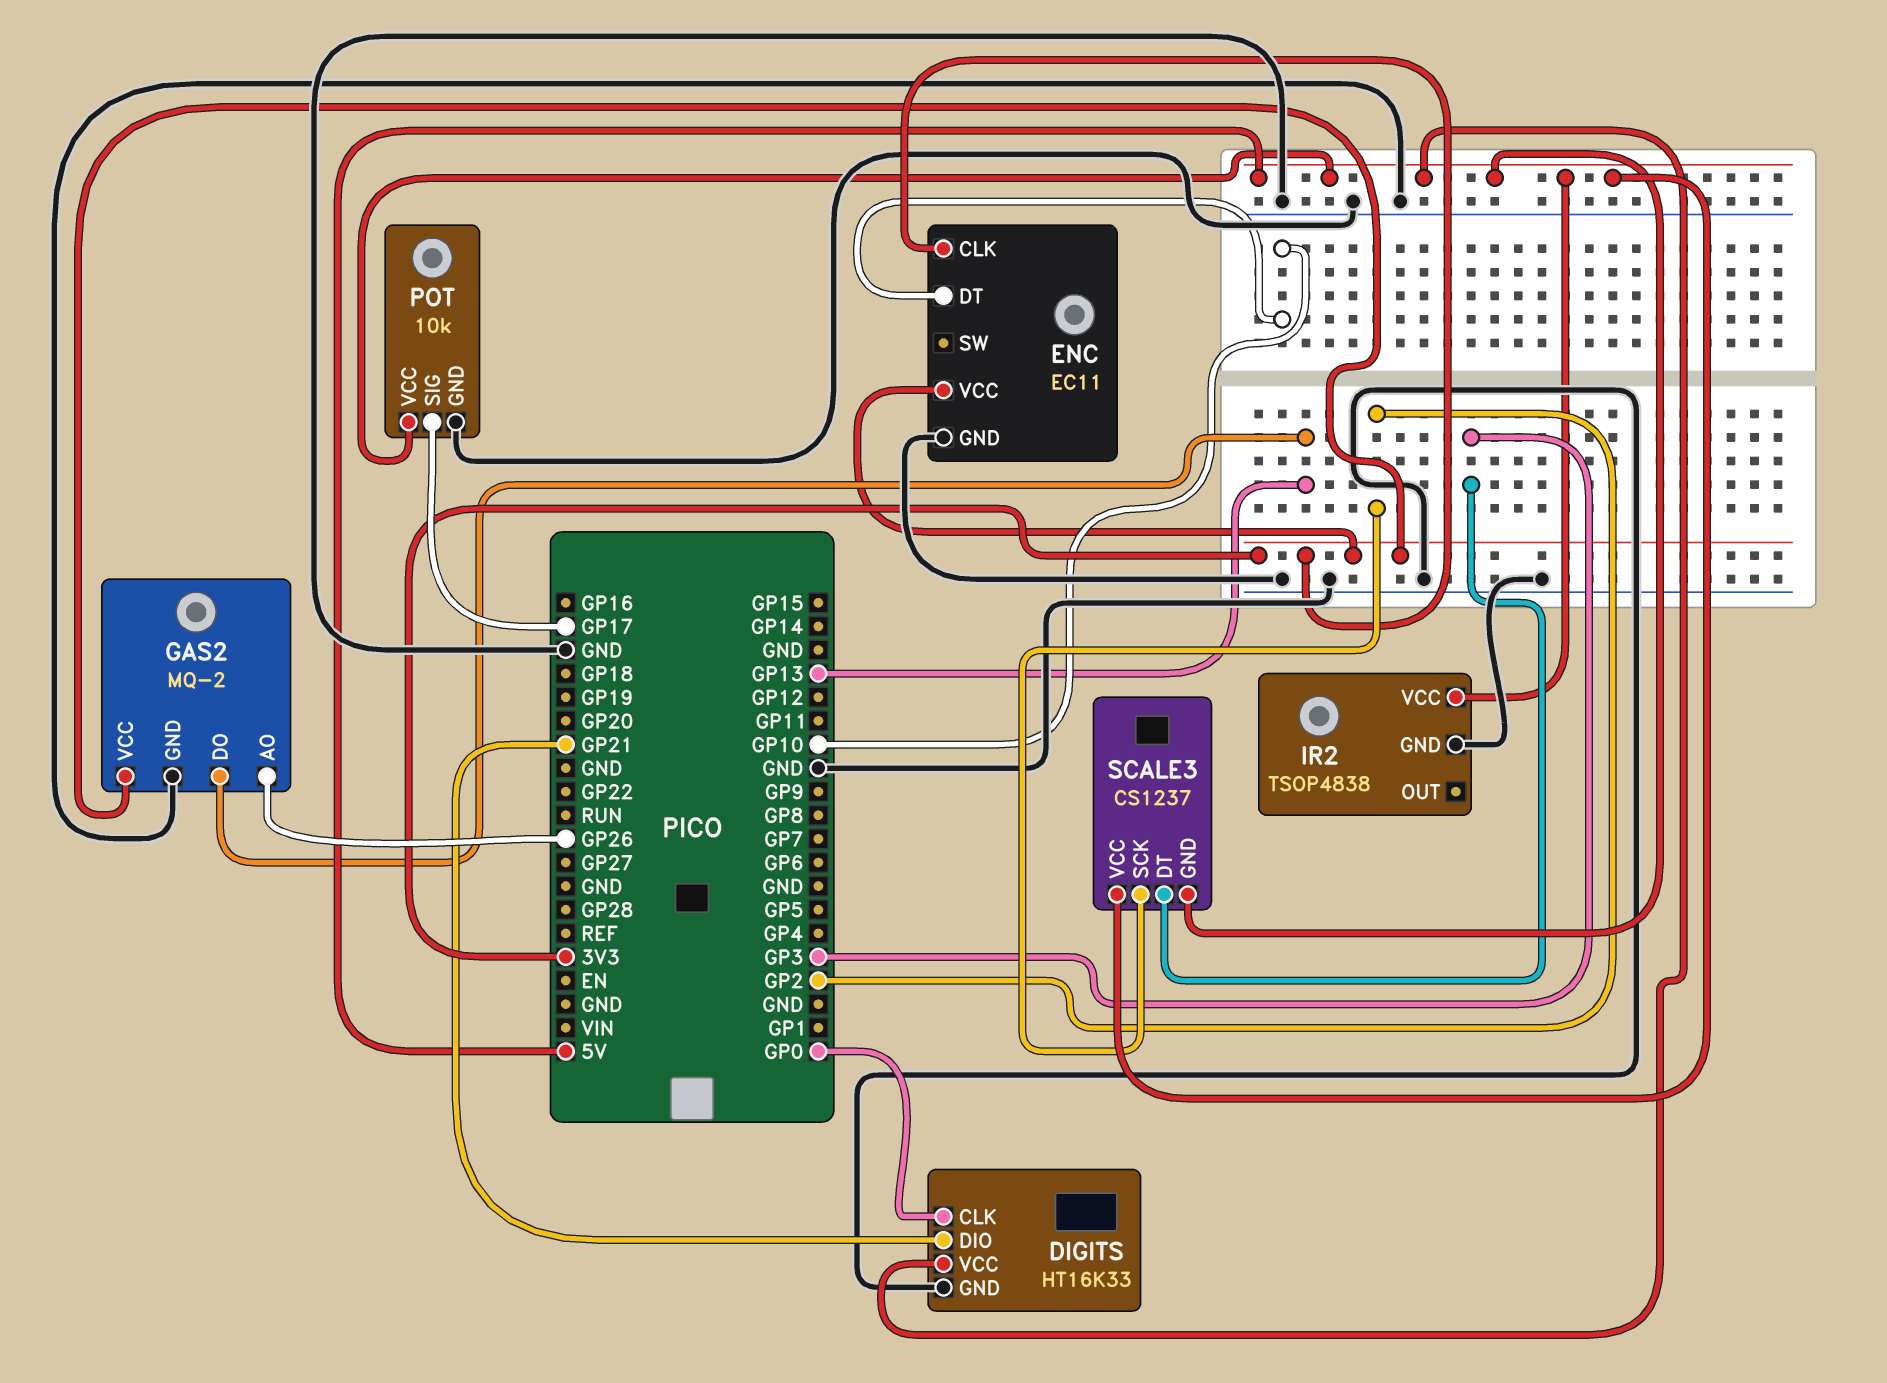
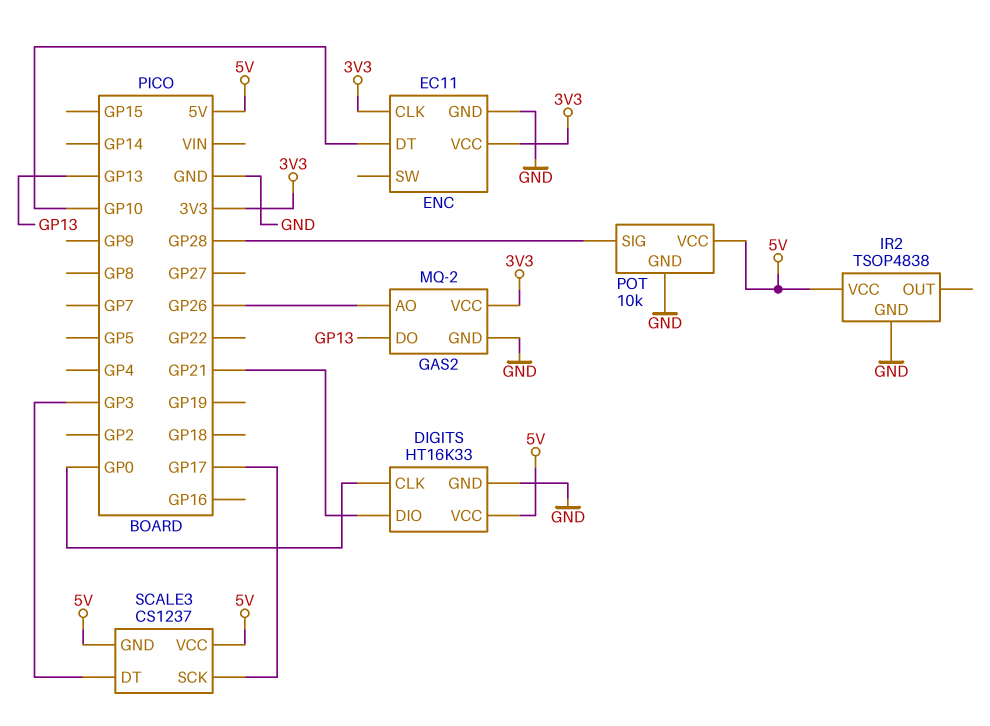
POT pin SIG: GP17 -> GP28
SCALE3 pin SCK: GP2 -> GP17

